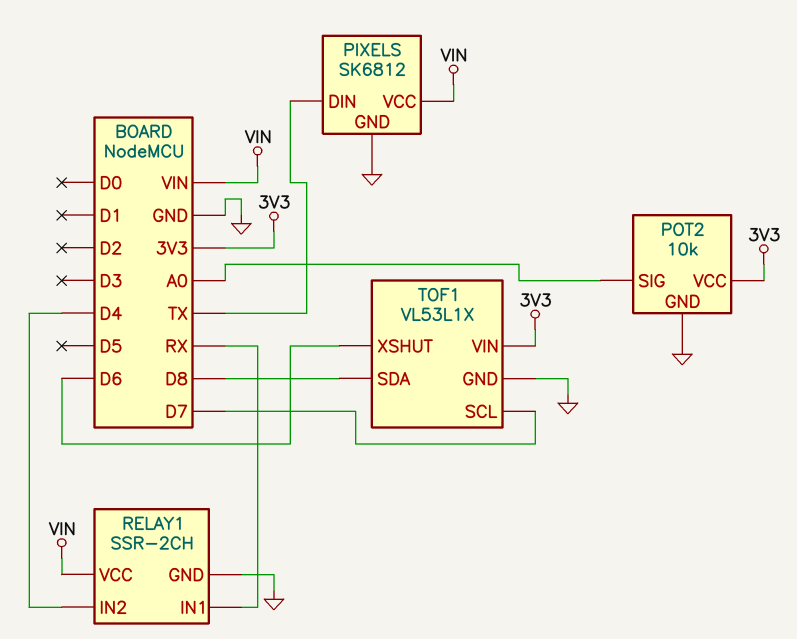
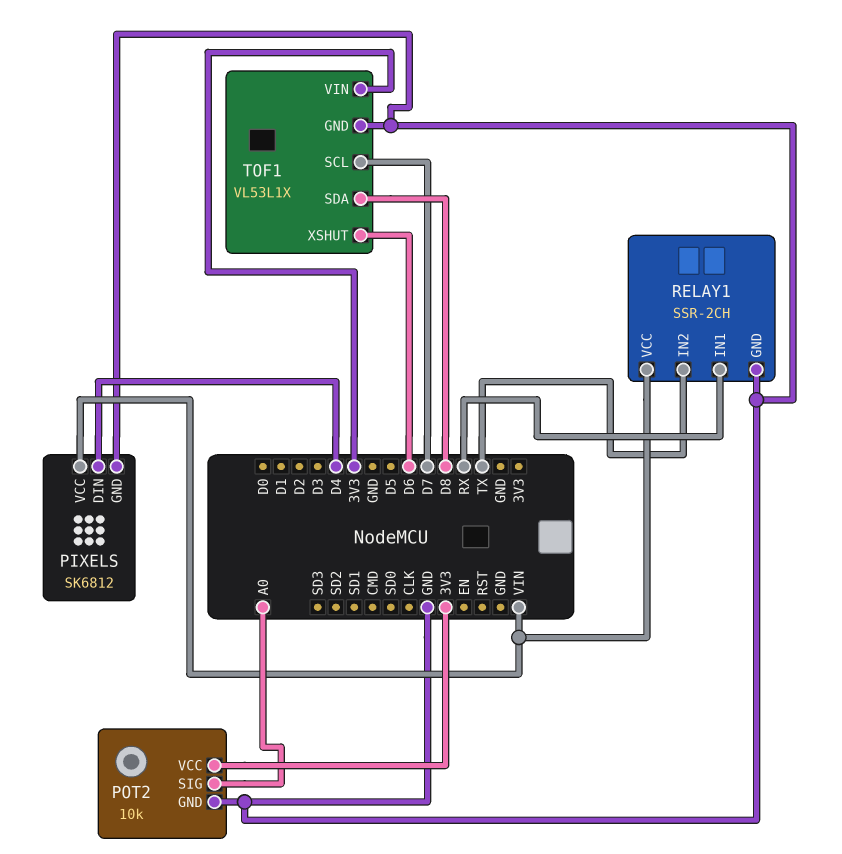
PIXELS pin DIN: TX -> D4
RELAY1 pin IN2: D4 -> TX

